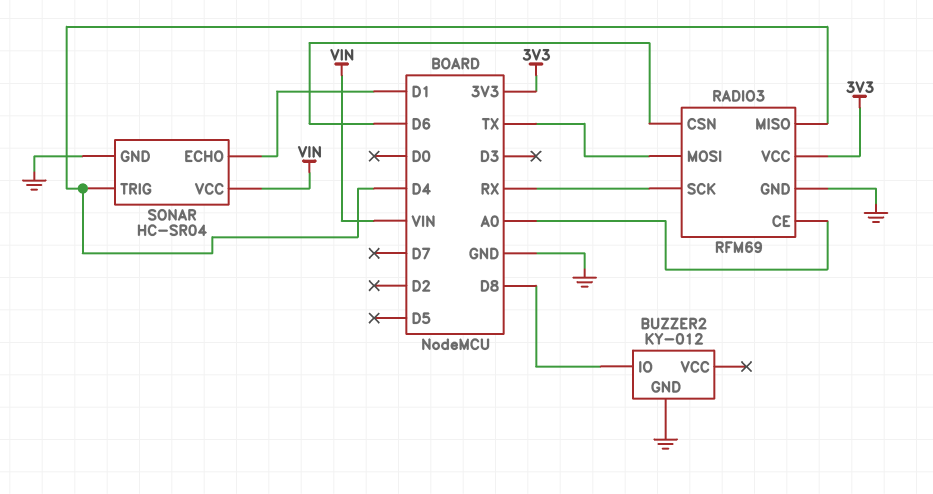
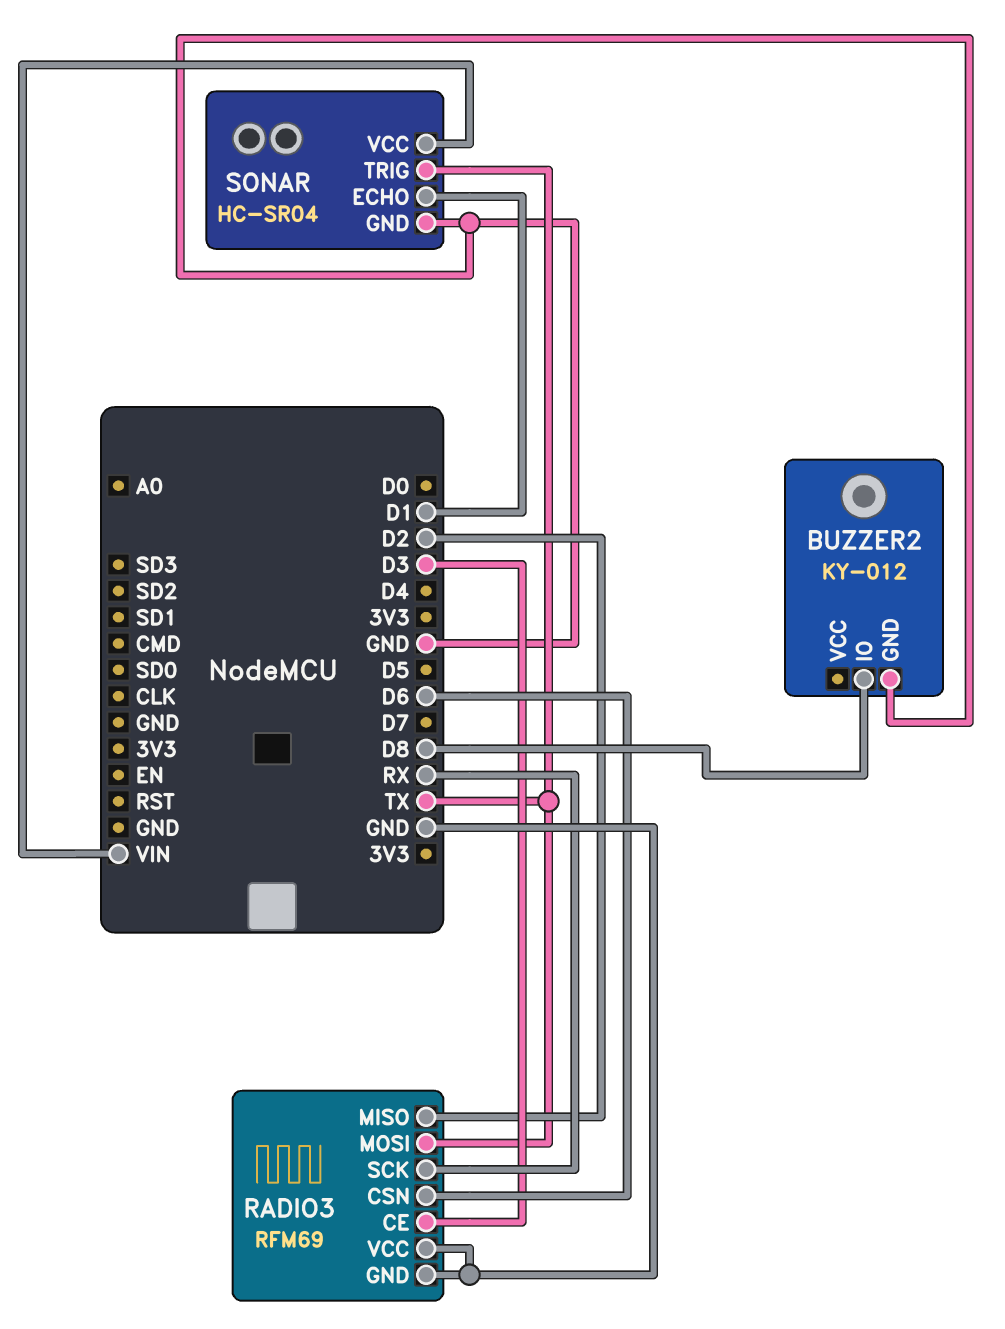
RADIO3 pin CE: A0 -> D3
RADIO3 pin MISO: D4 -> D2
RADIO3 pin VCC: 3V3 -> GND
SONAR pin TRIG: D4 -> TX

